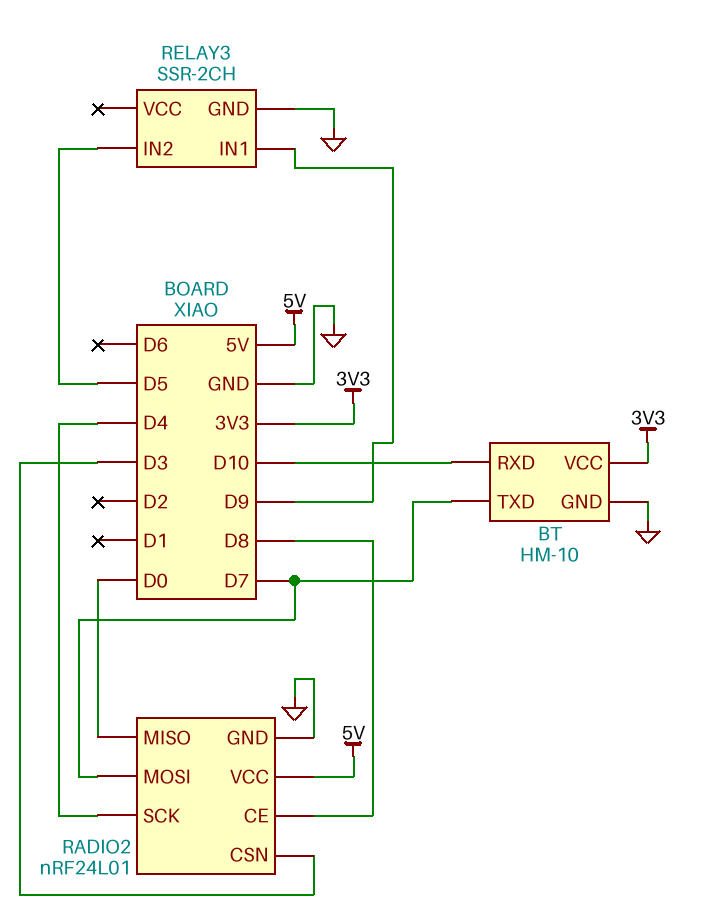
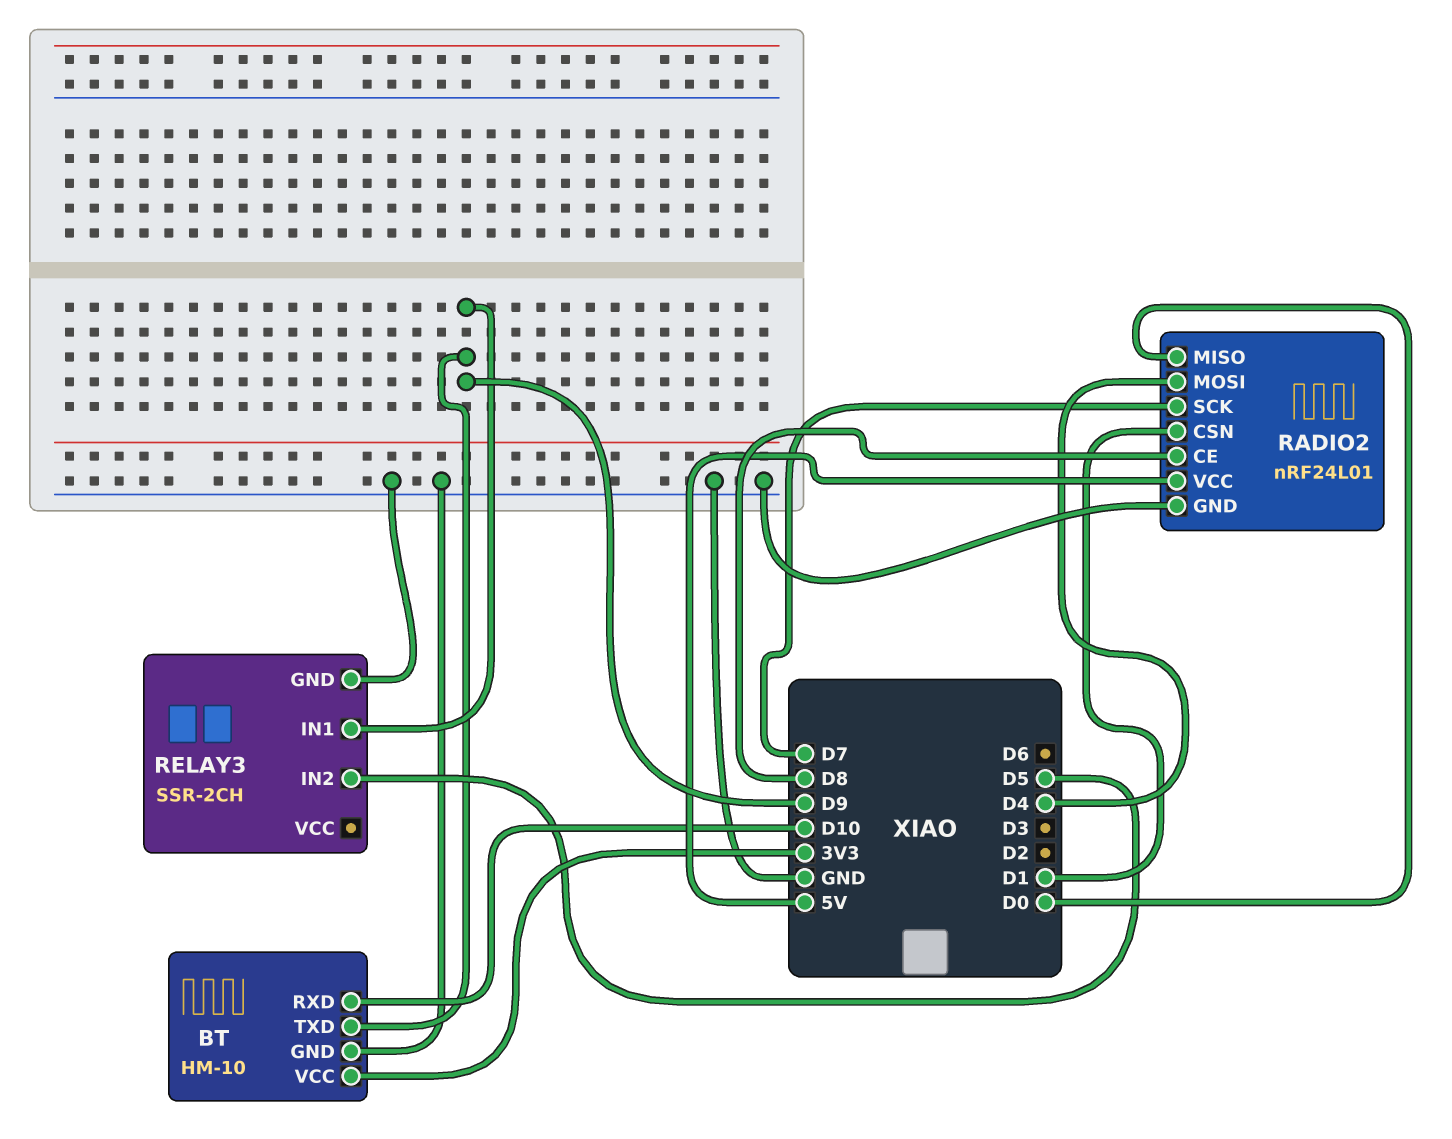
BT pin TXD: D7 -> D9
RADIO2 pin CSN: D3 -> D1
RADIO2 pin MOSI: D7 -> D4
RADIO2 pin SCK: D4 -> D7

